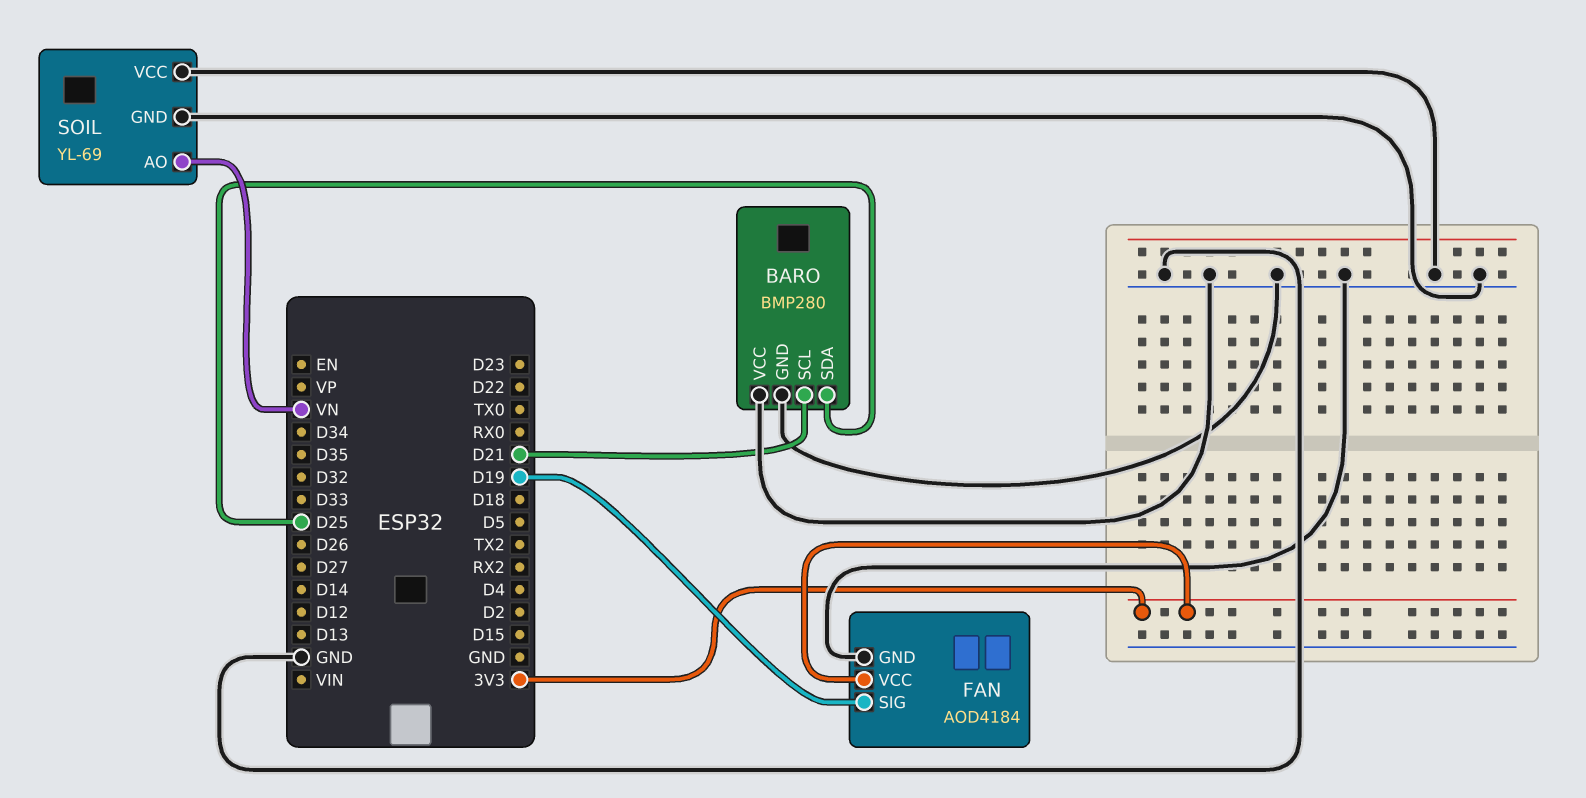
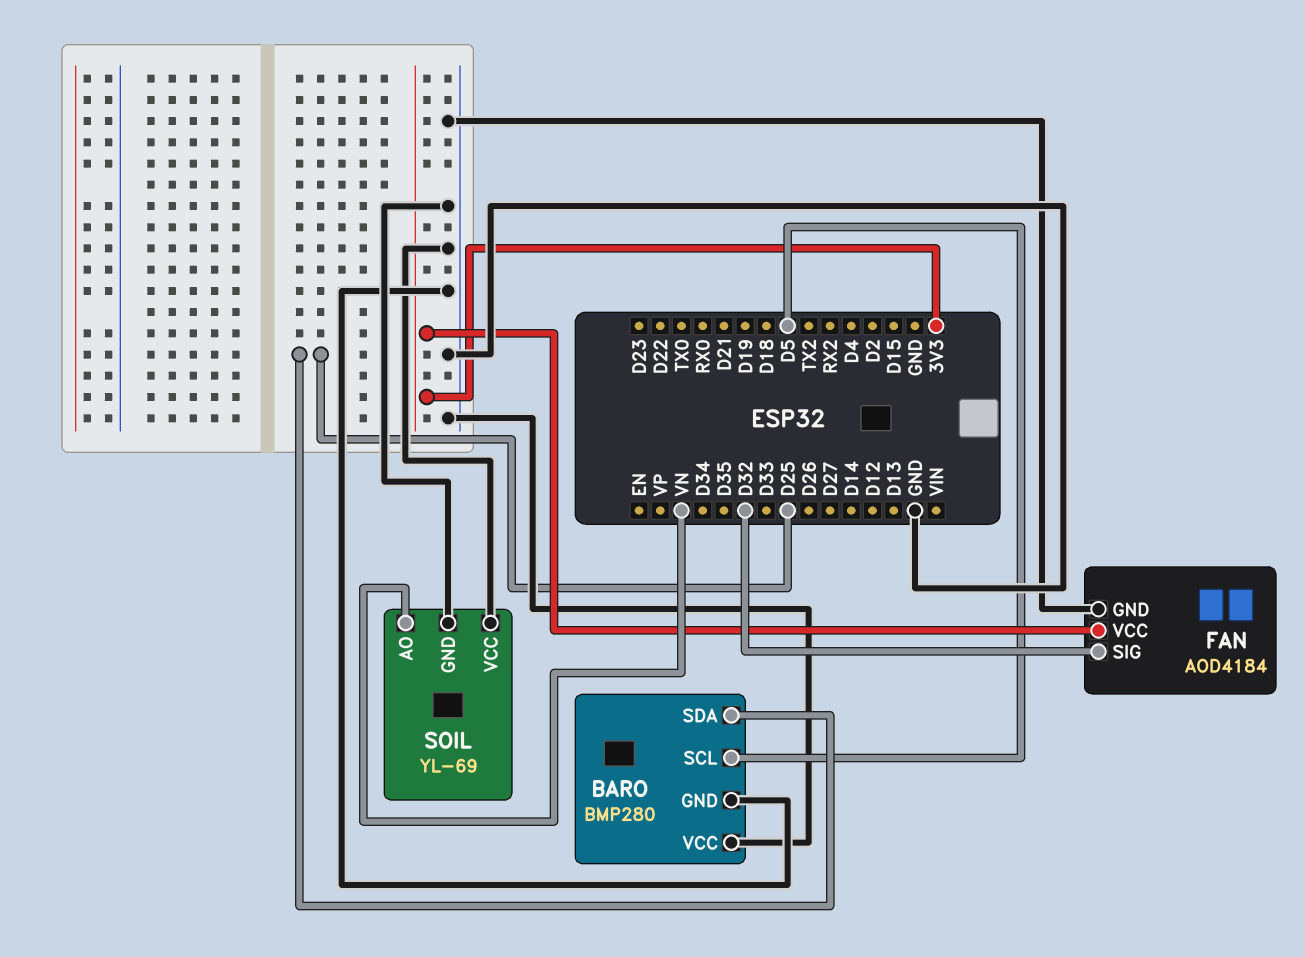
BARO pin SCL: D21 -> D5
FAN pin SIG: D19 -> D32

